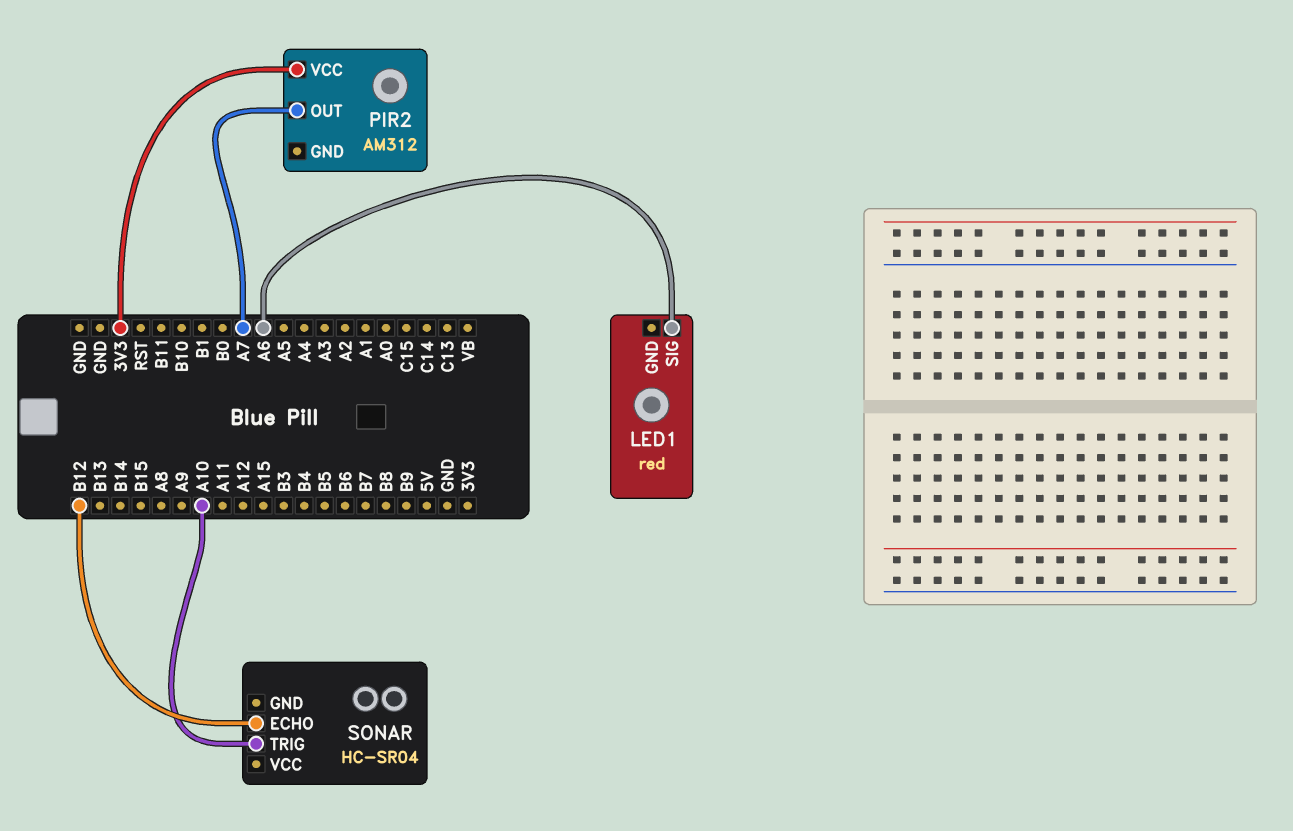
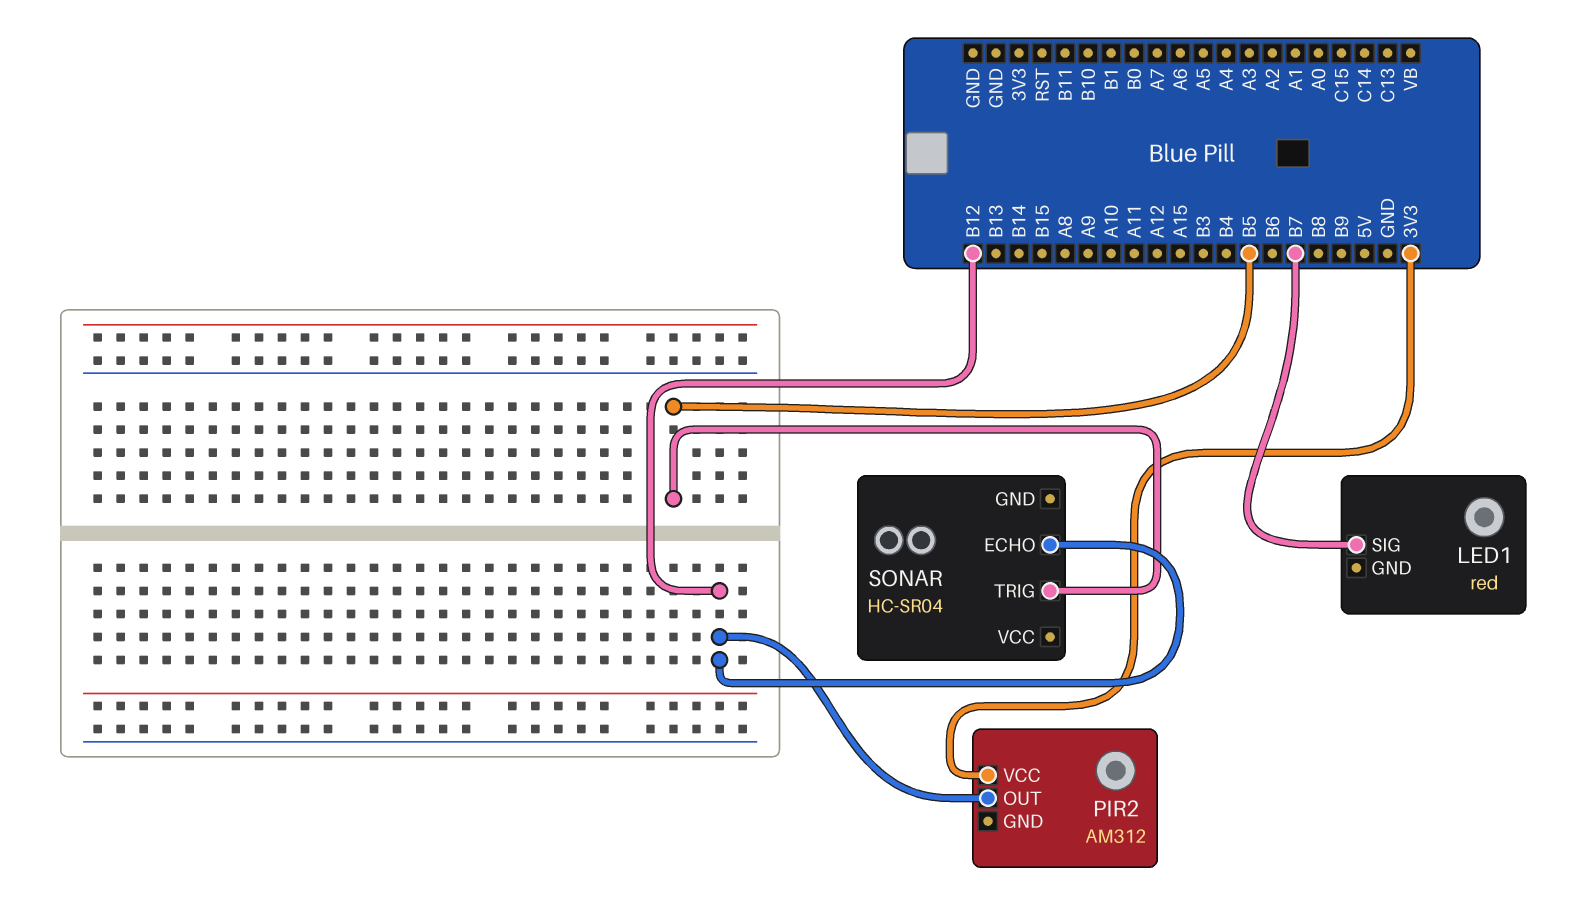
LED1 pin SIG: A6 -> B7
PIR2 pin OUT: A7 -> B12
SONAR pin TRIG: A10 -> B5

